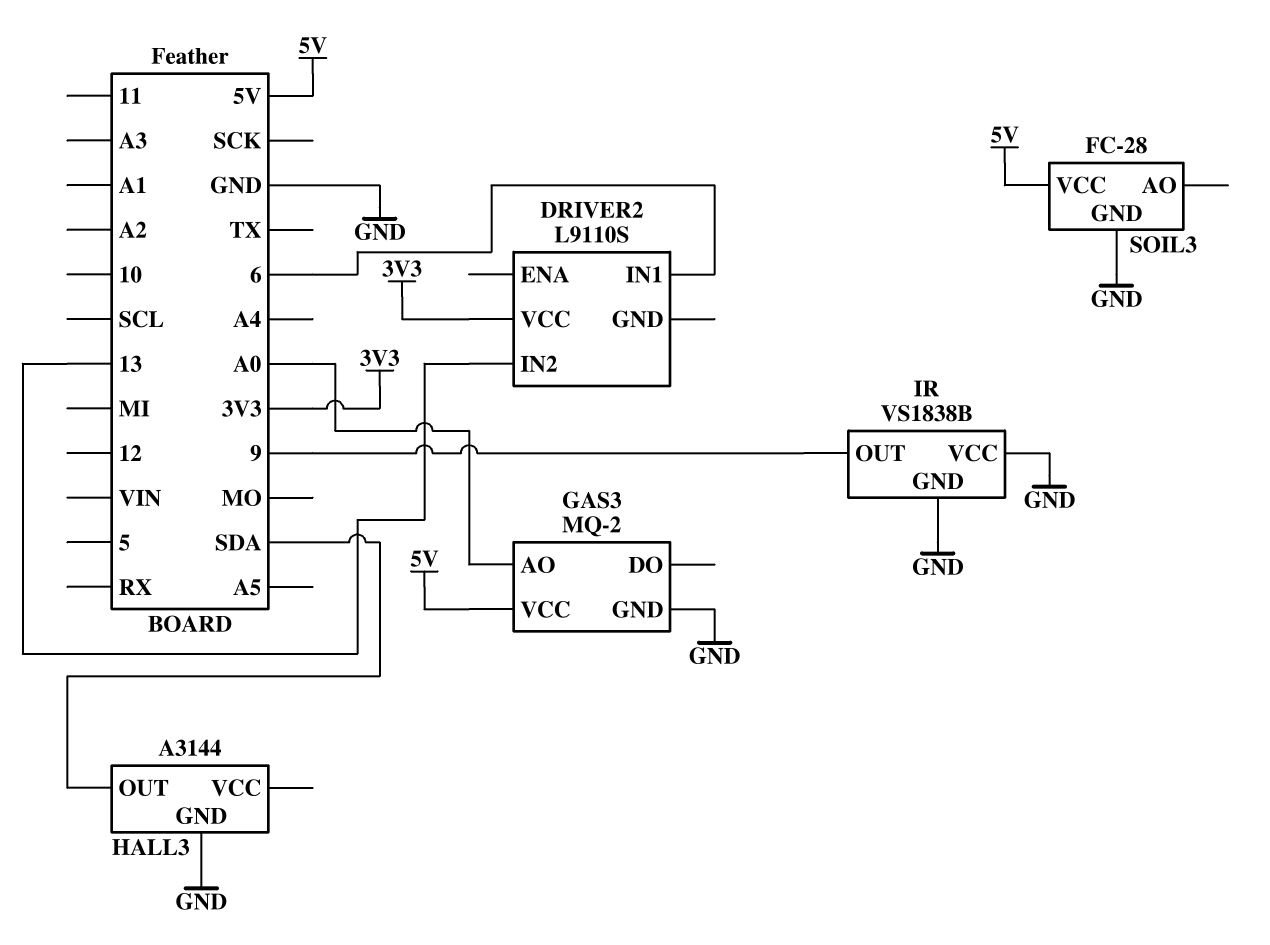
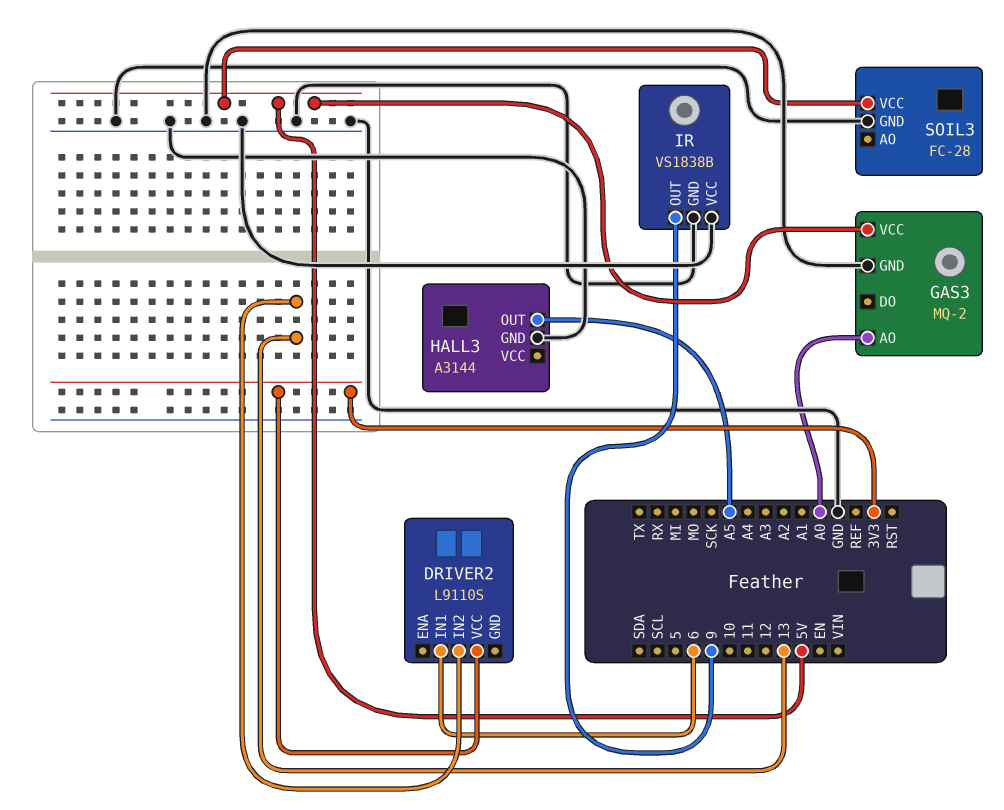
HALL3 pin OUT: SDA -> A5

